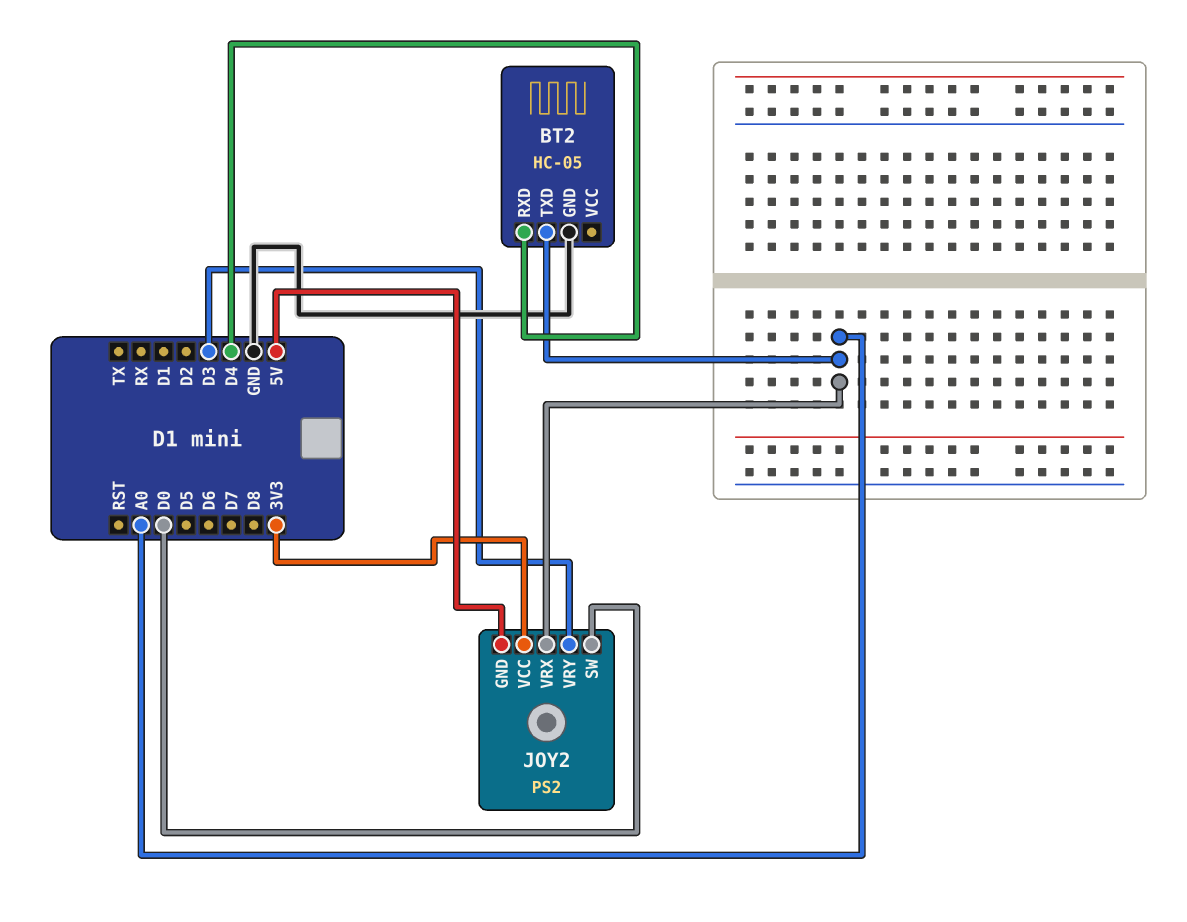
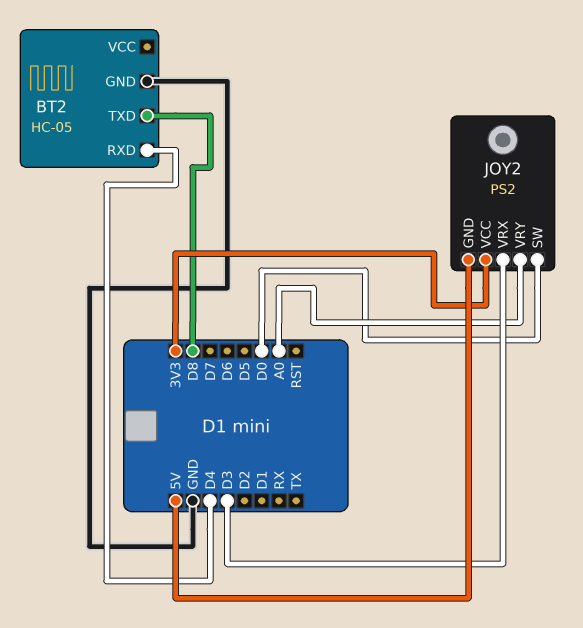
BT2 pin TXD: A0 -> D8
JOY2 pin VRX: A0 -> D3
JOY2 pin VRY: D3 -> A0

